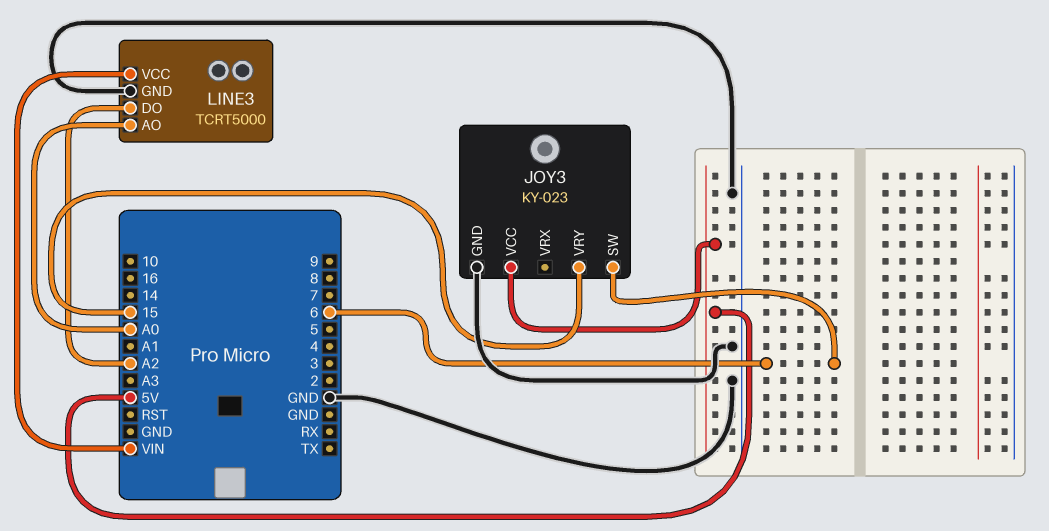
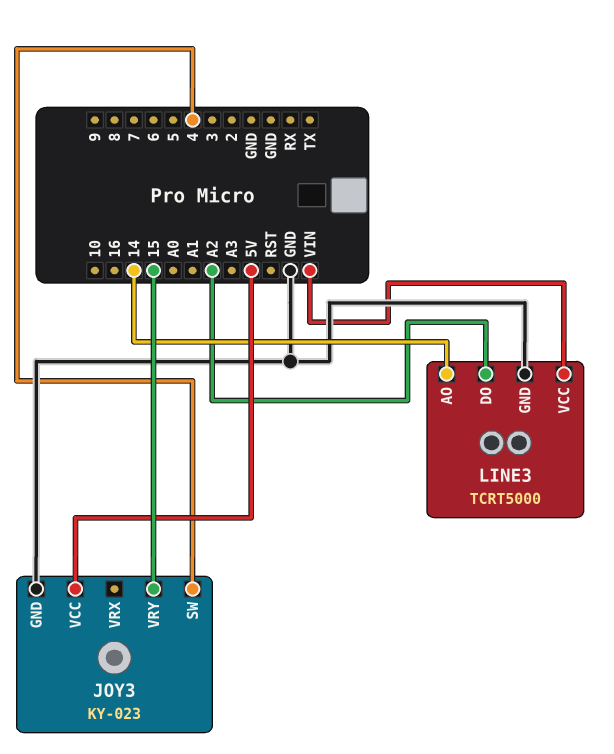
JOY3 pin SW: 6 -> 4
LINE3 pin AO: A0 -> 14

